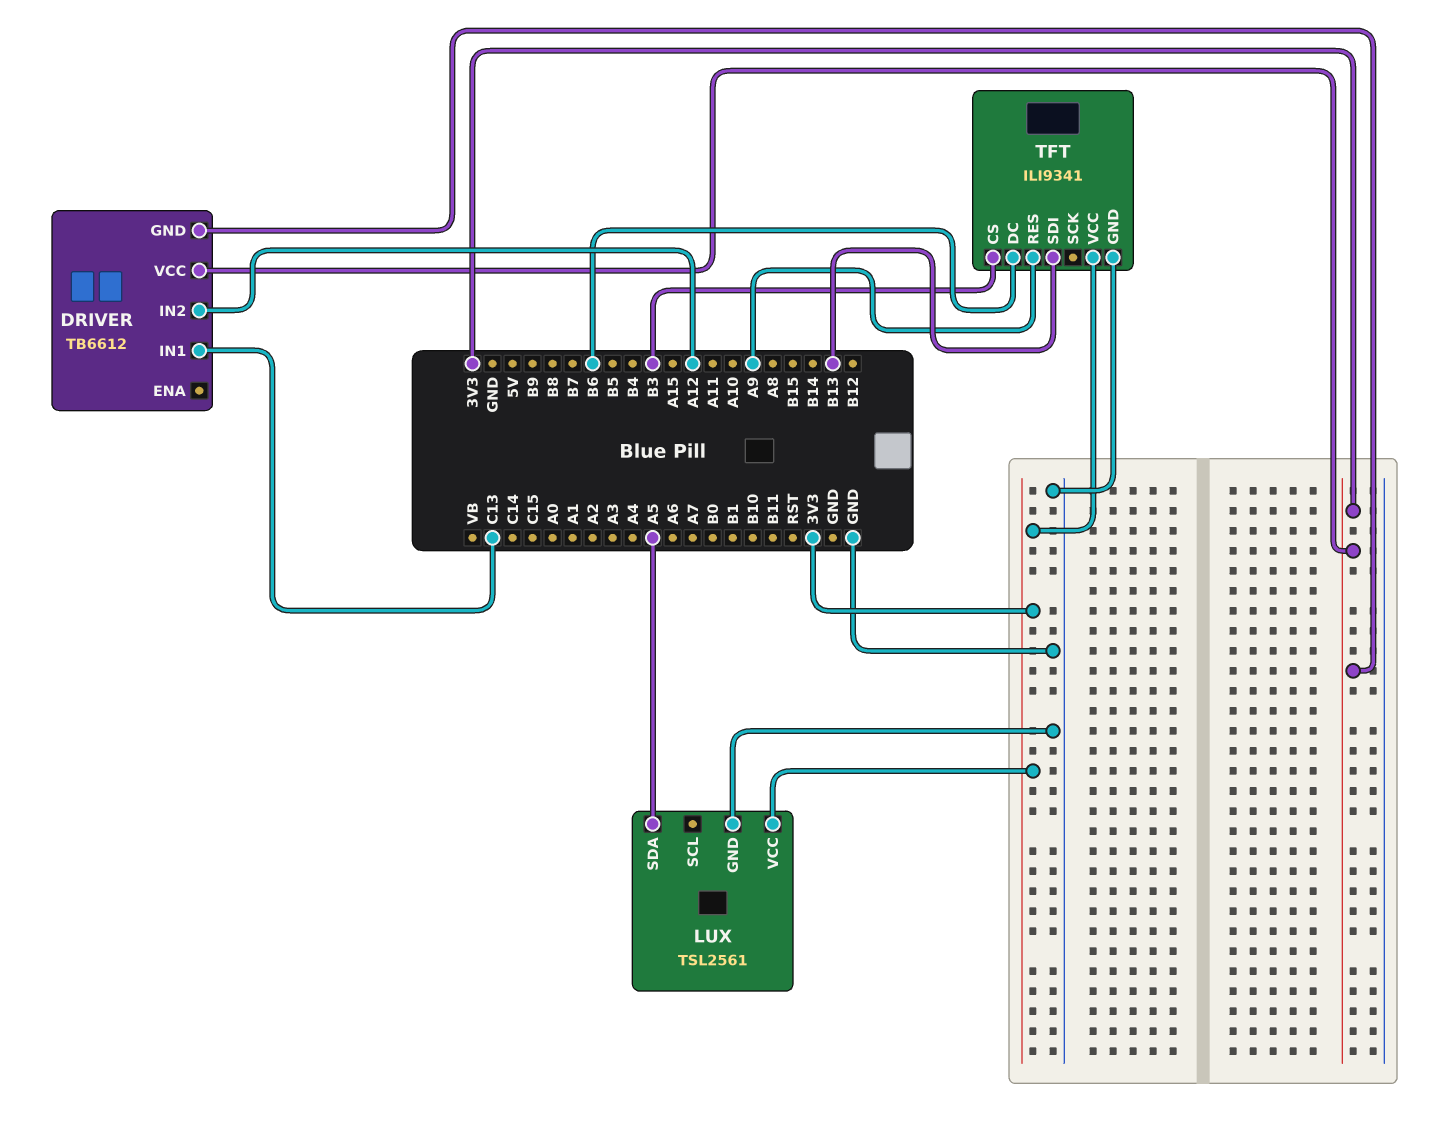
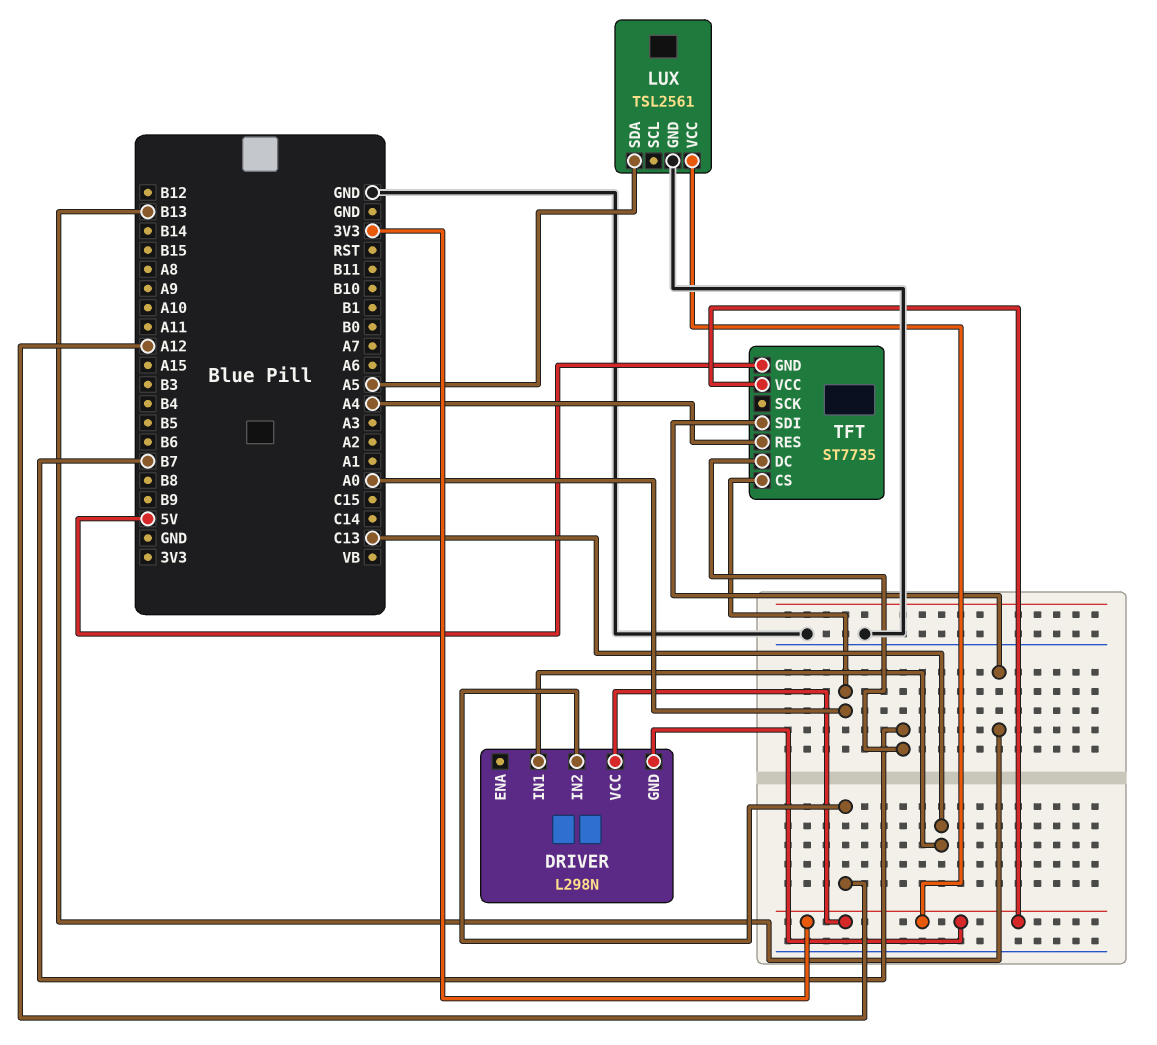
DRIVER: TB6612 -> L298N
TFT: ILI9341 -> ST7735
TFT pin CS: B3 -> A0
TFT pin DC: B6 -> B7
TFT pin GND: GND -> 5V
TFT pin RES: A9 -> A4

